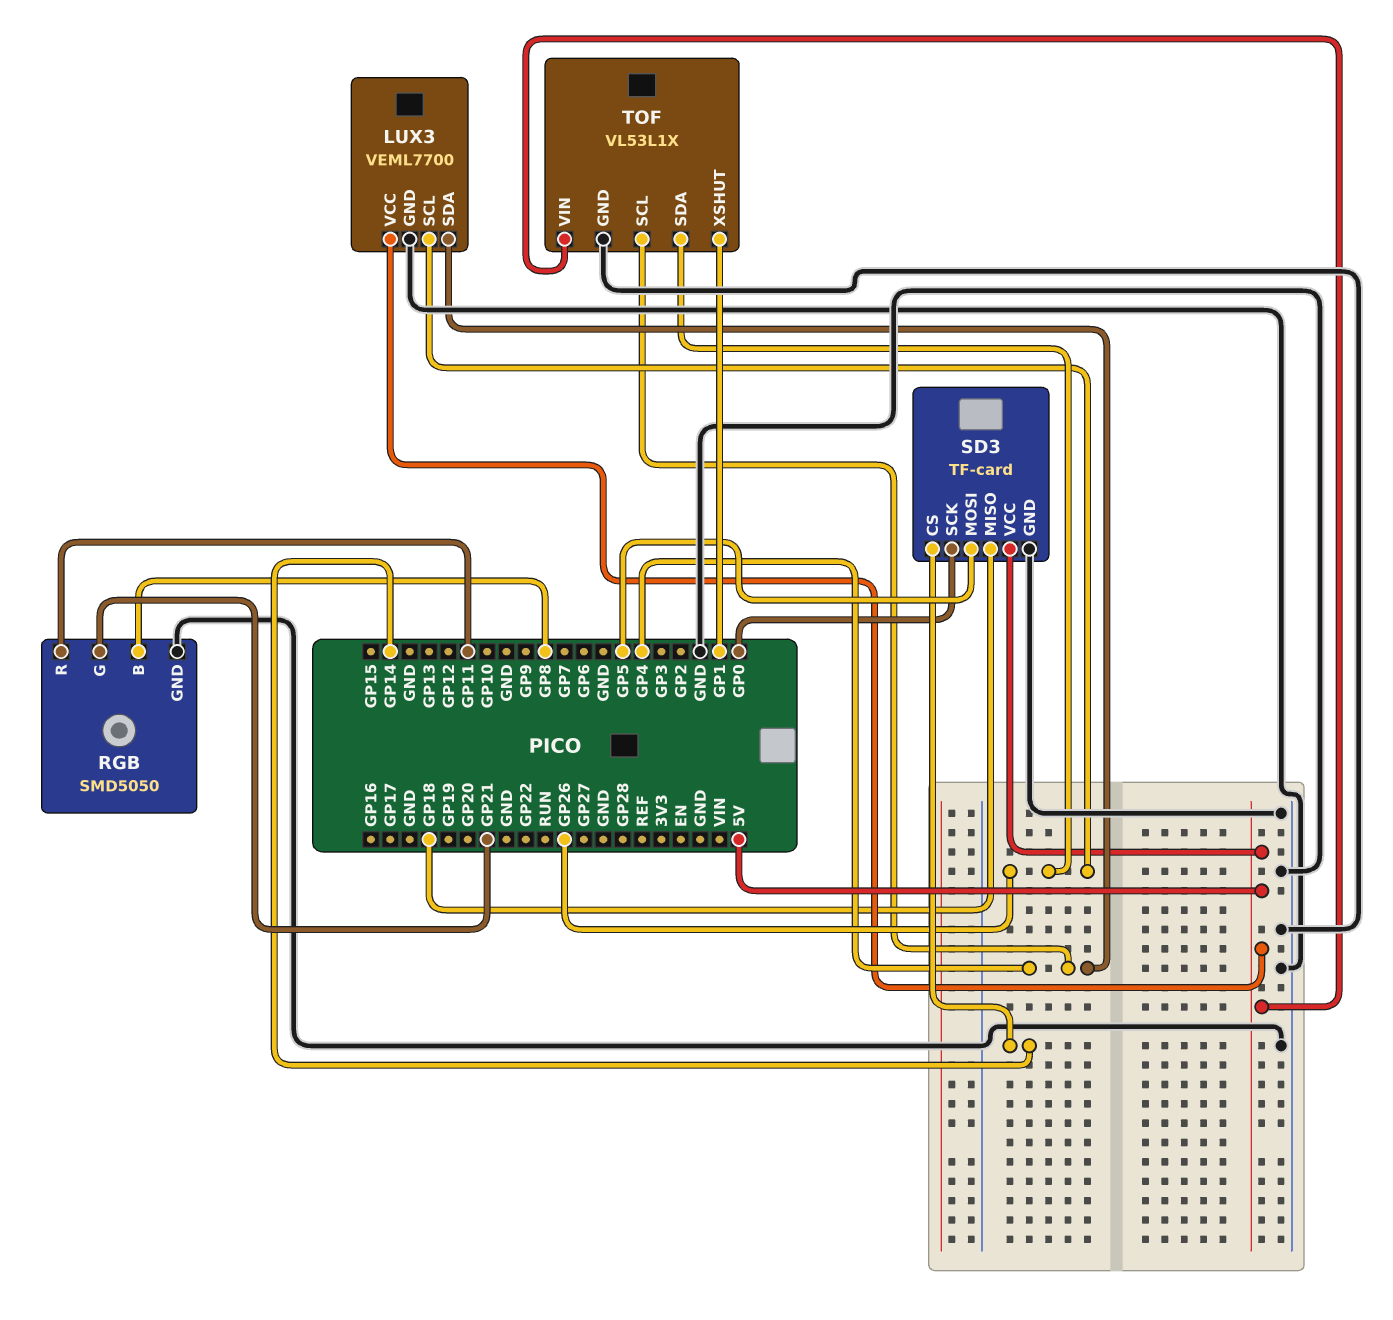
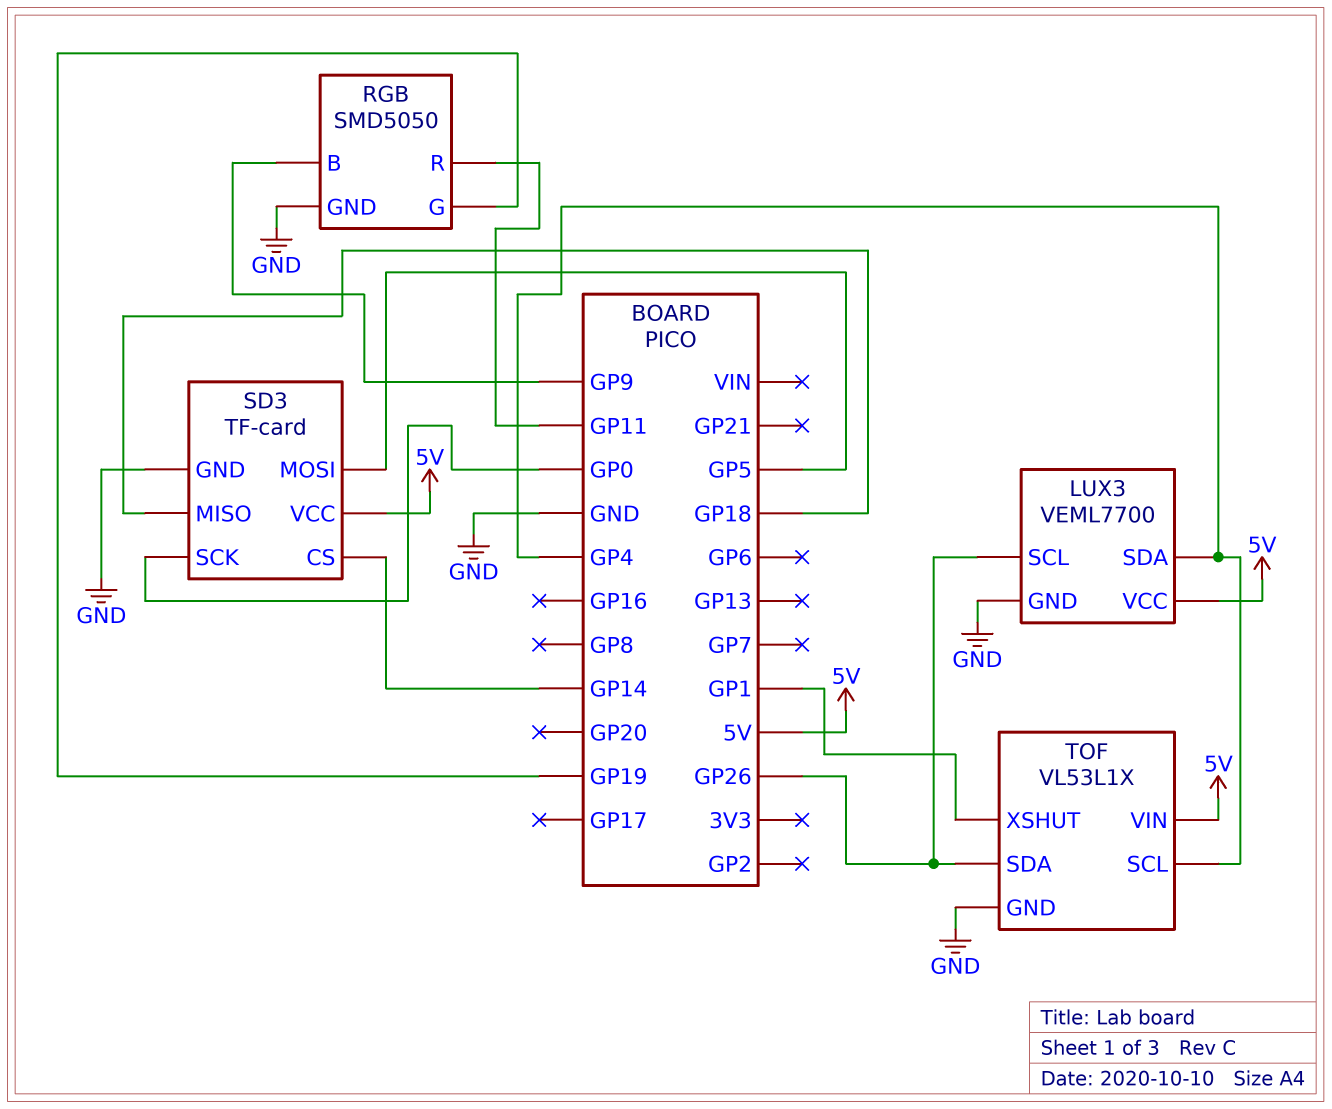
RGB pin B: GP8 -> GP9
RGB pin G: GP21 -> GP19

